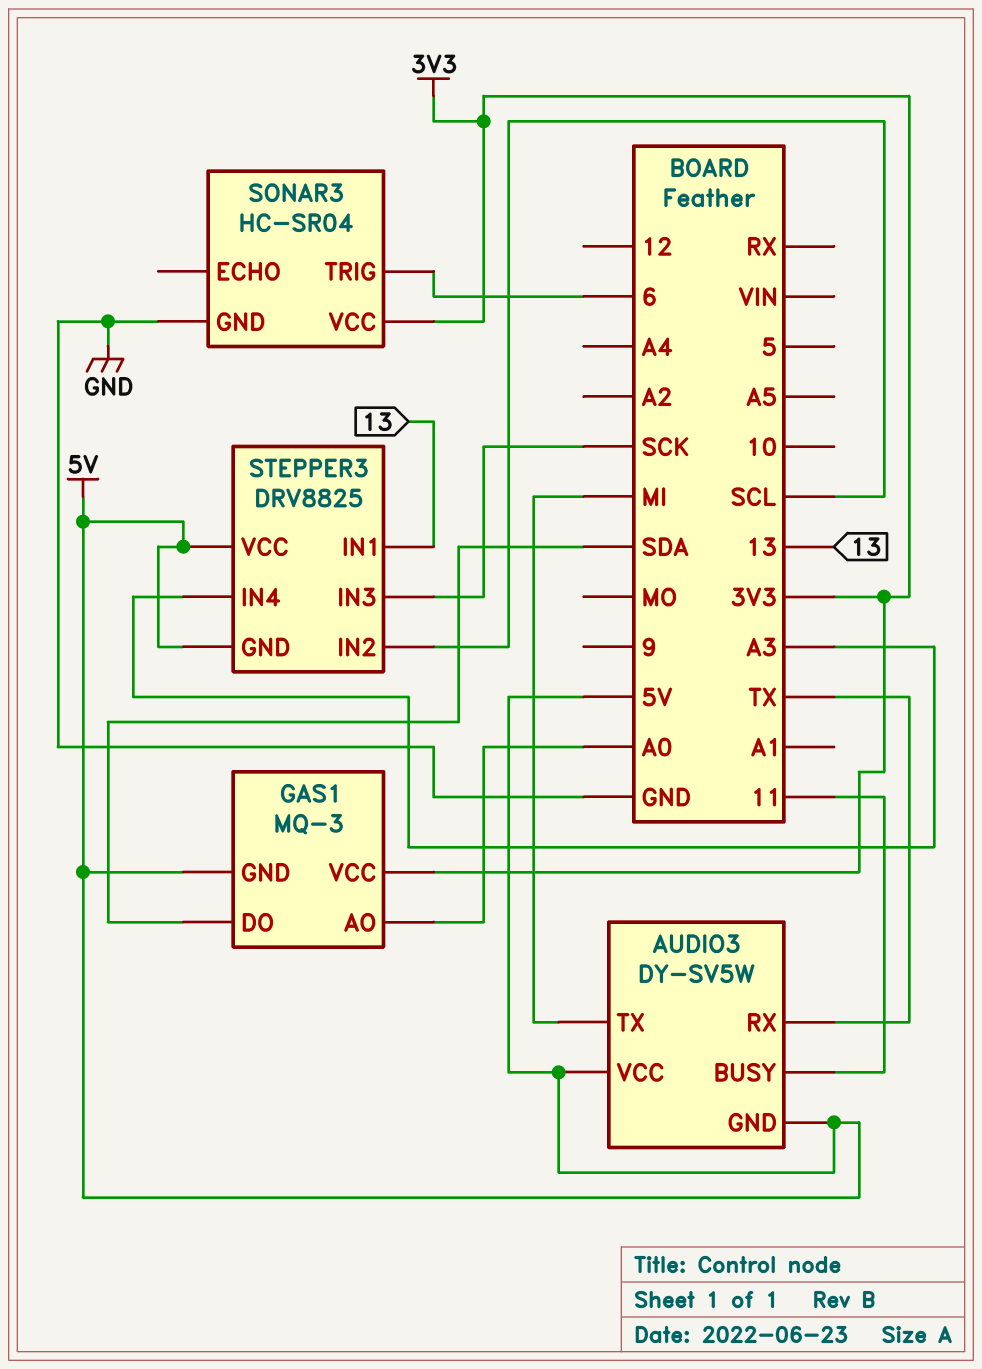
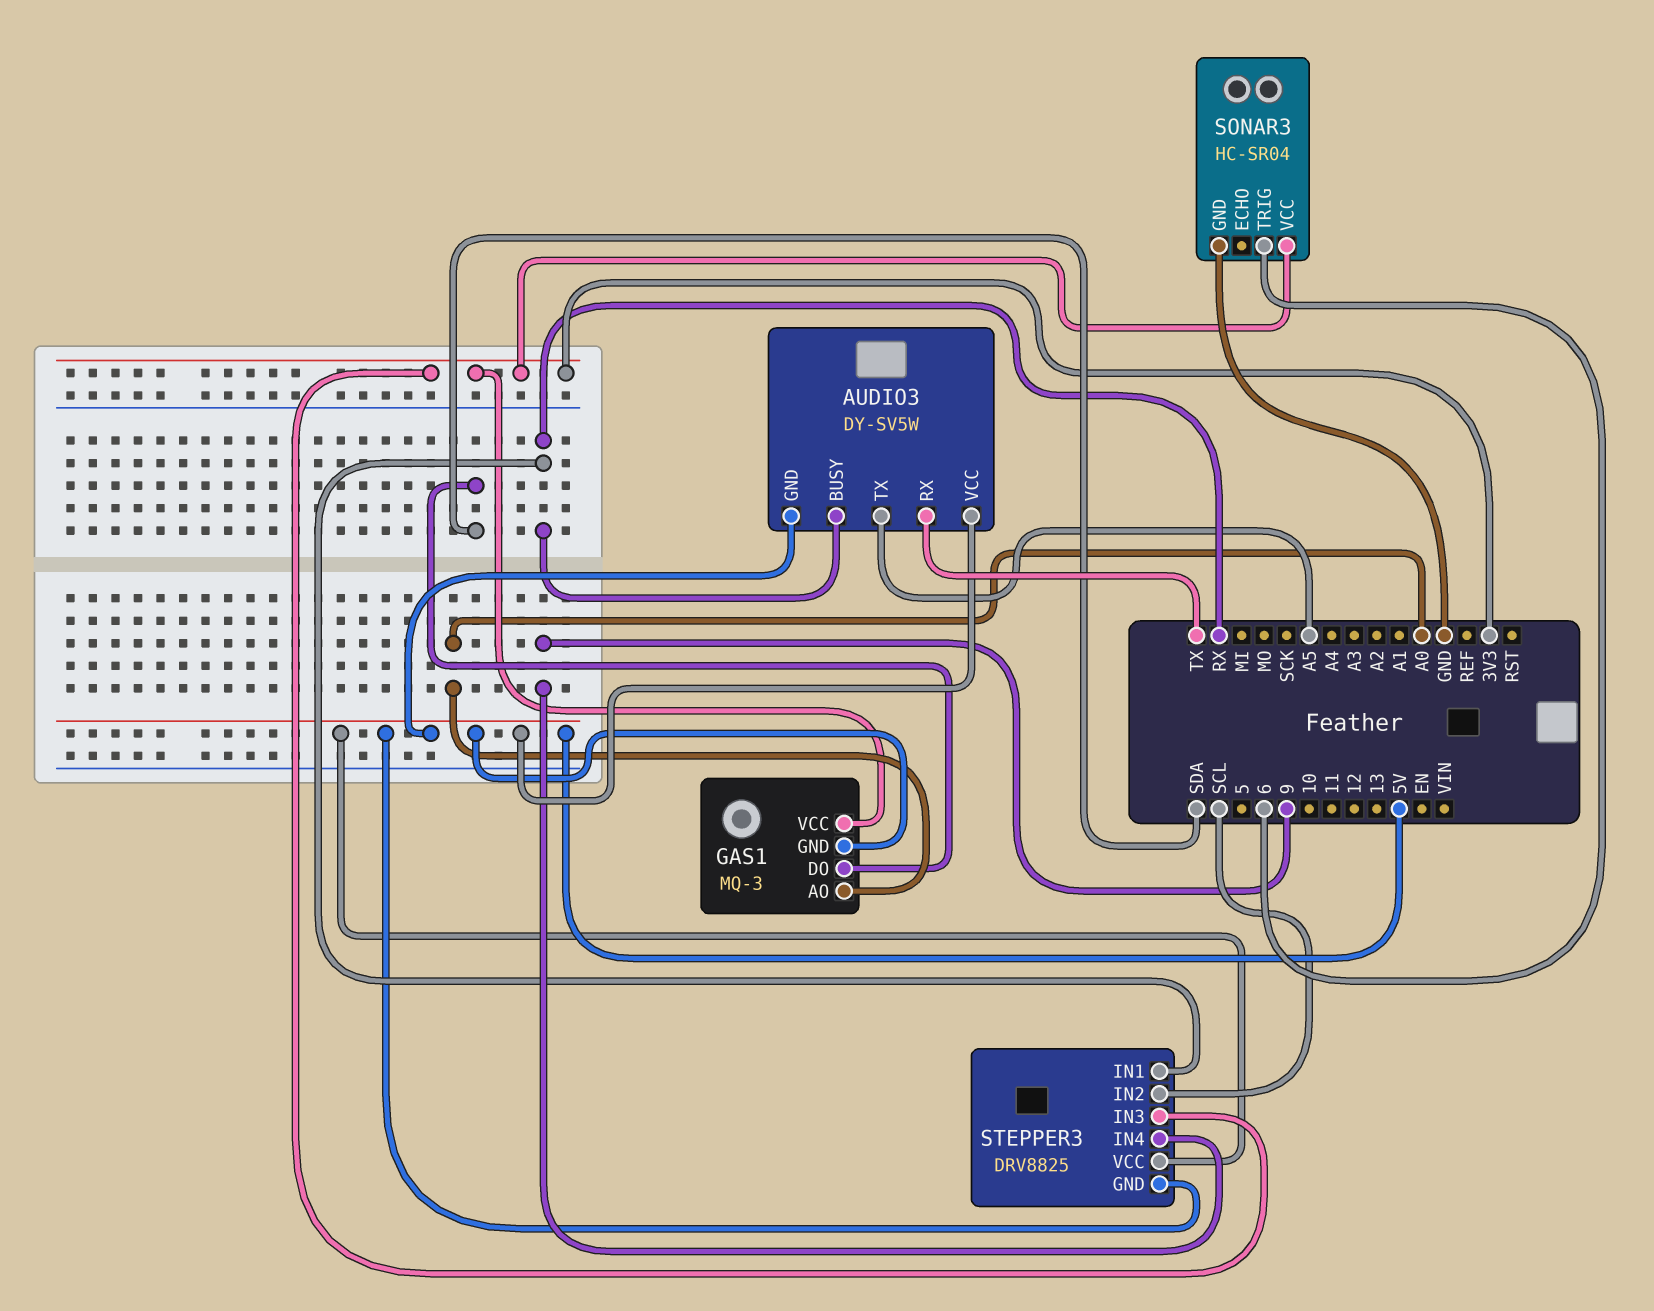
AUDIO3 pin BUSY: 11 -> RX
AUDIO3 pin TX: MI -> A5
STEPPER3 pin IN1: 13 -> RX
STEPPER3 pin IN3: SCK -> 3V3
STEPPER3 pin IN4: A3 -> 9

